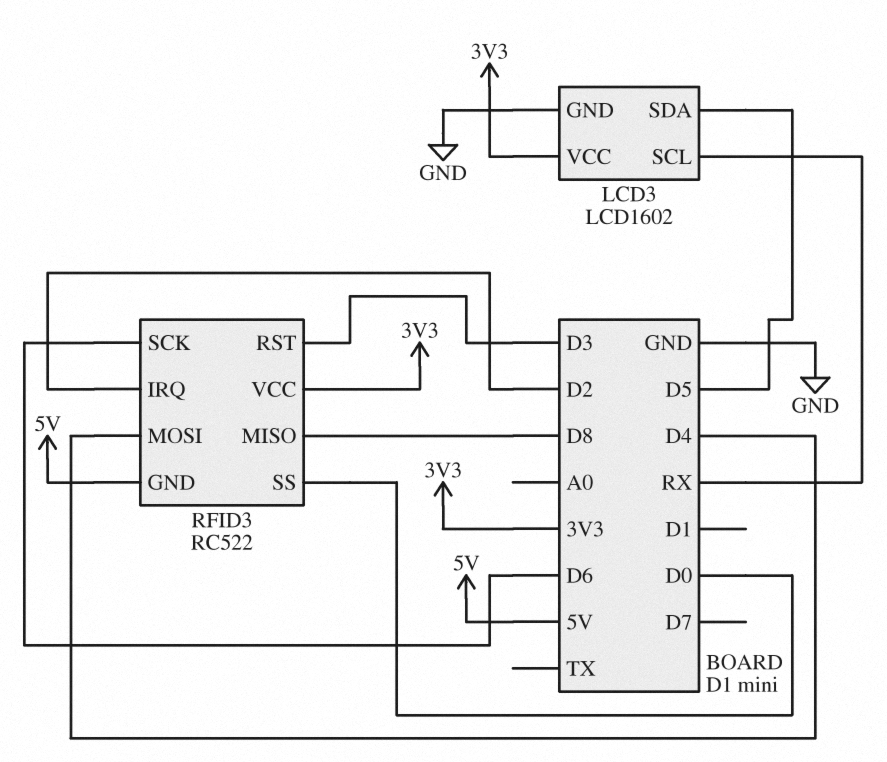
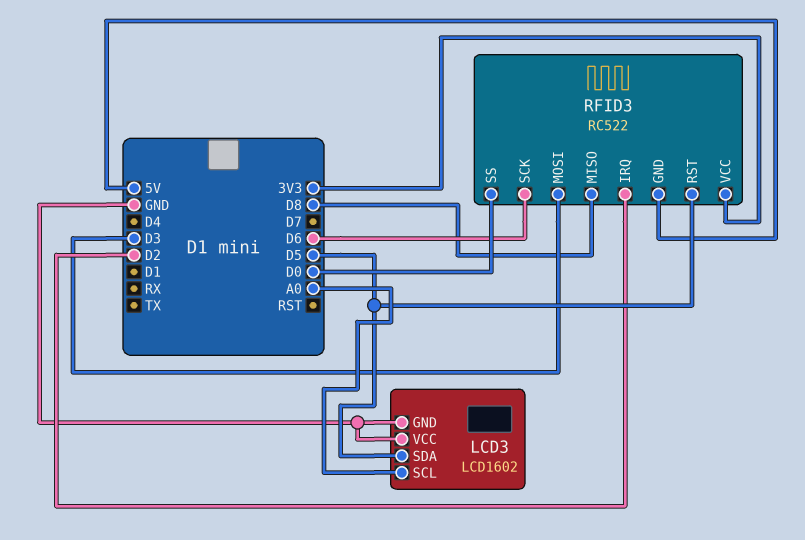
LCD3 pin SCL: RX -> A0
LCD3 pin VCC: 3V3 -> GND
RFID3 pin MOSI: D4 -> D3
RFID3 pin RST: D3 -> D5

